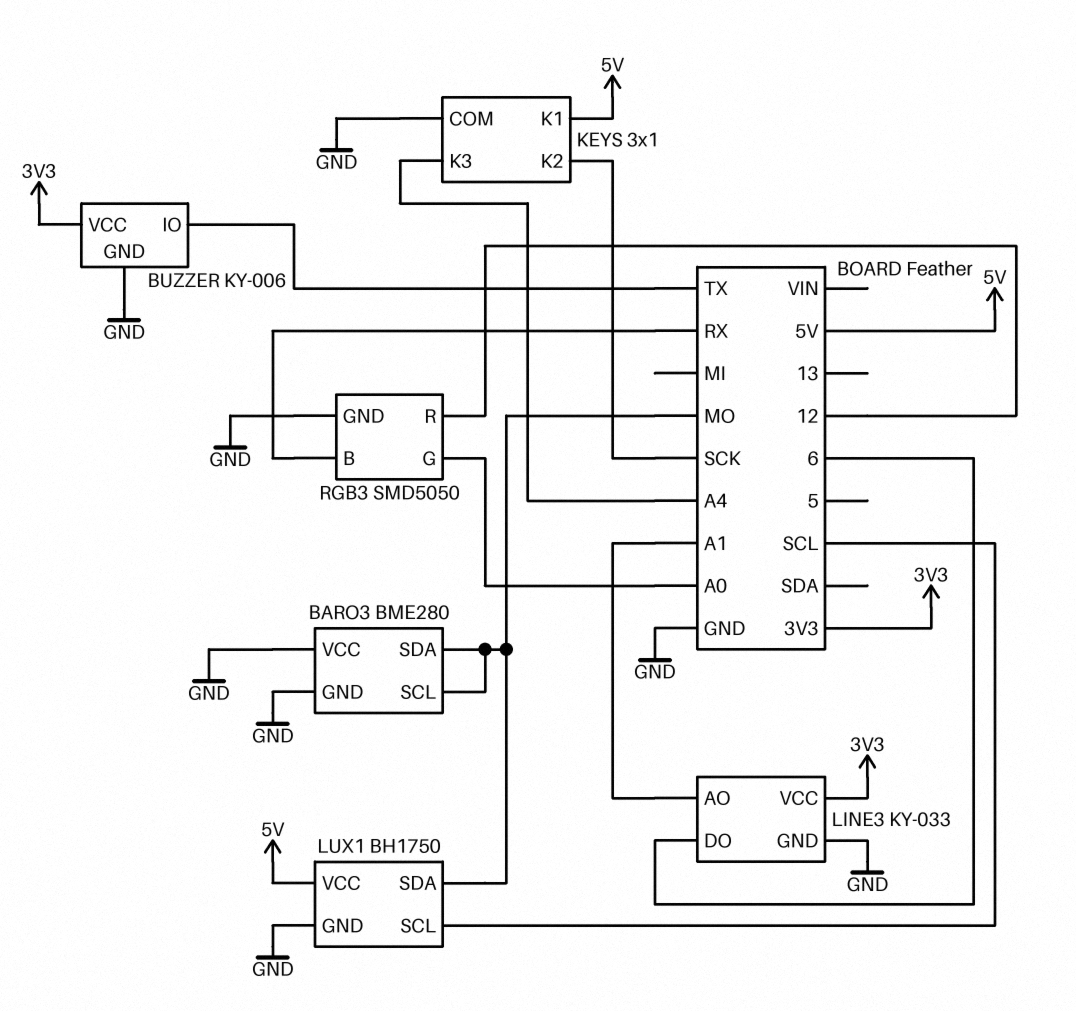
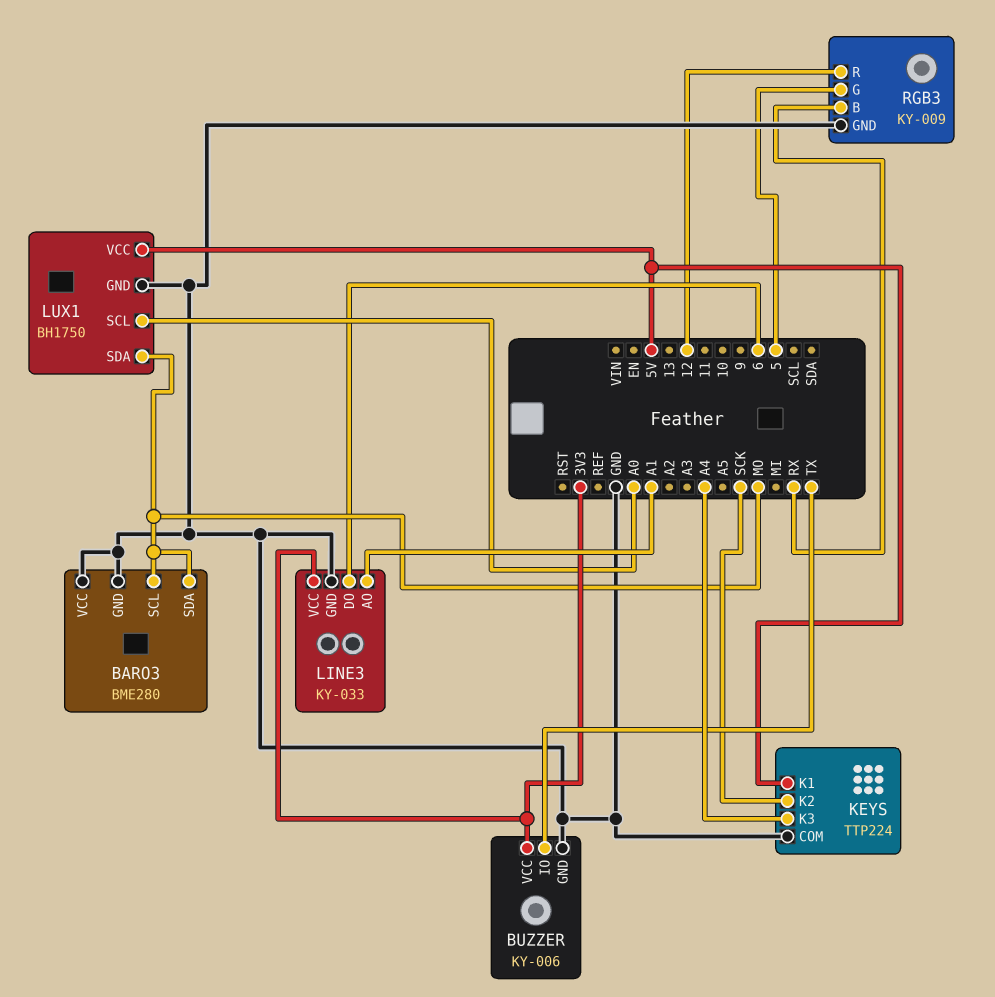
KEYS: 3x1 -> TTP224
LUX1 pin SCL: SCL -> A0
RGB3: SMD5050 -> KY-009
RGB3 pin G: A0 -> 5

